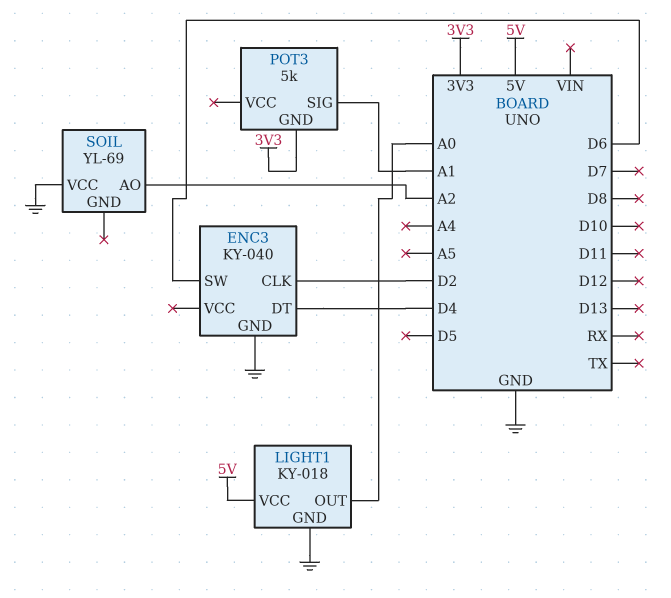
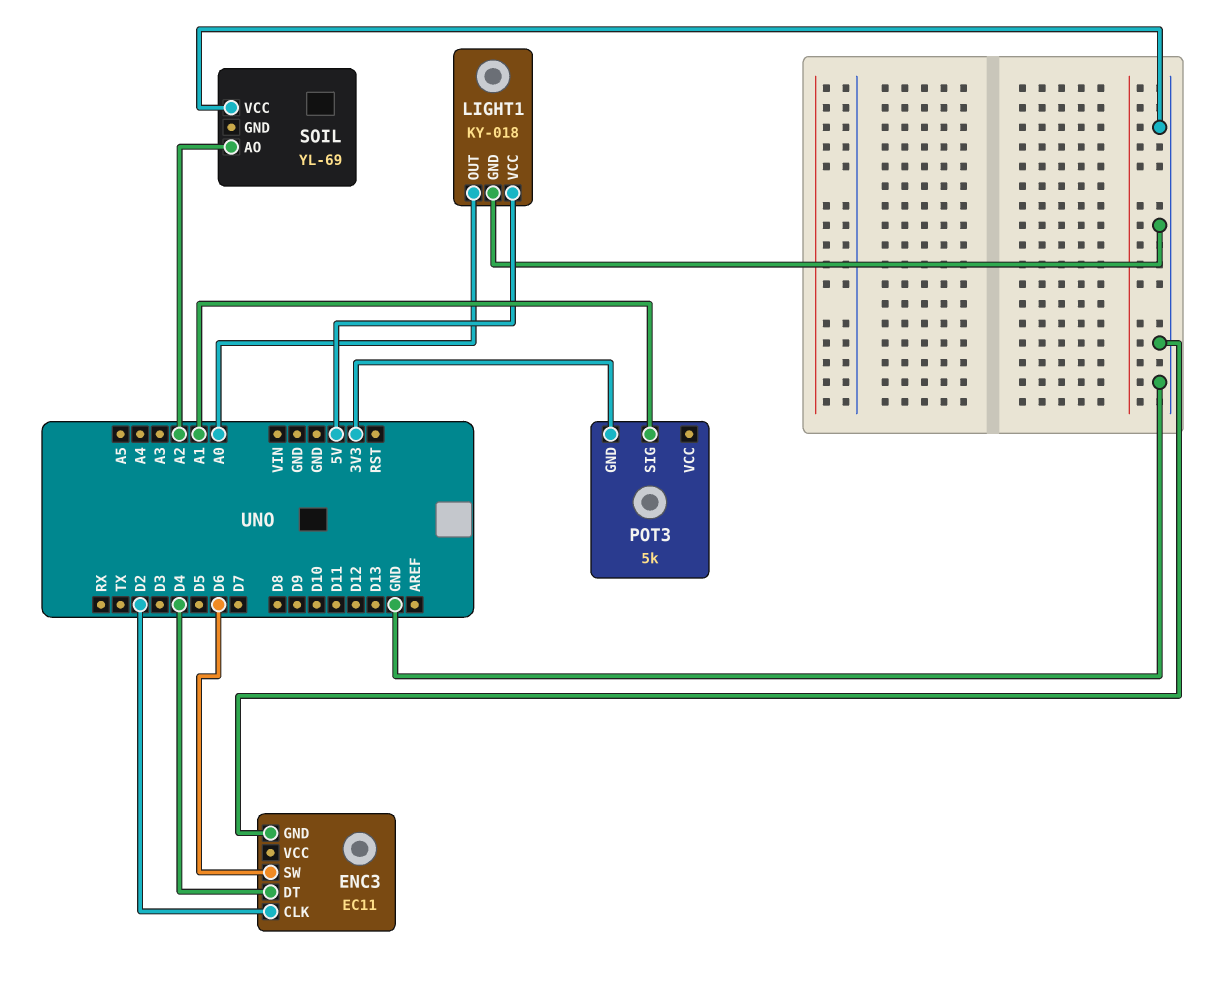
ENC3: KY-040 -> EC11

